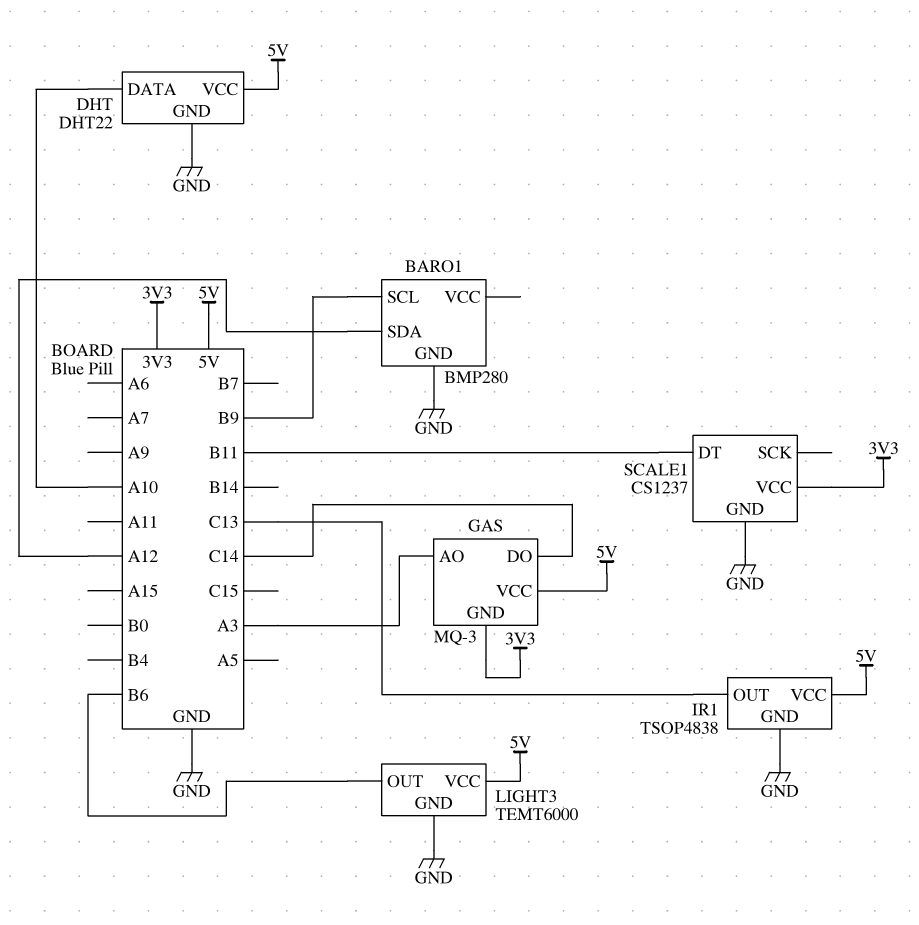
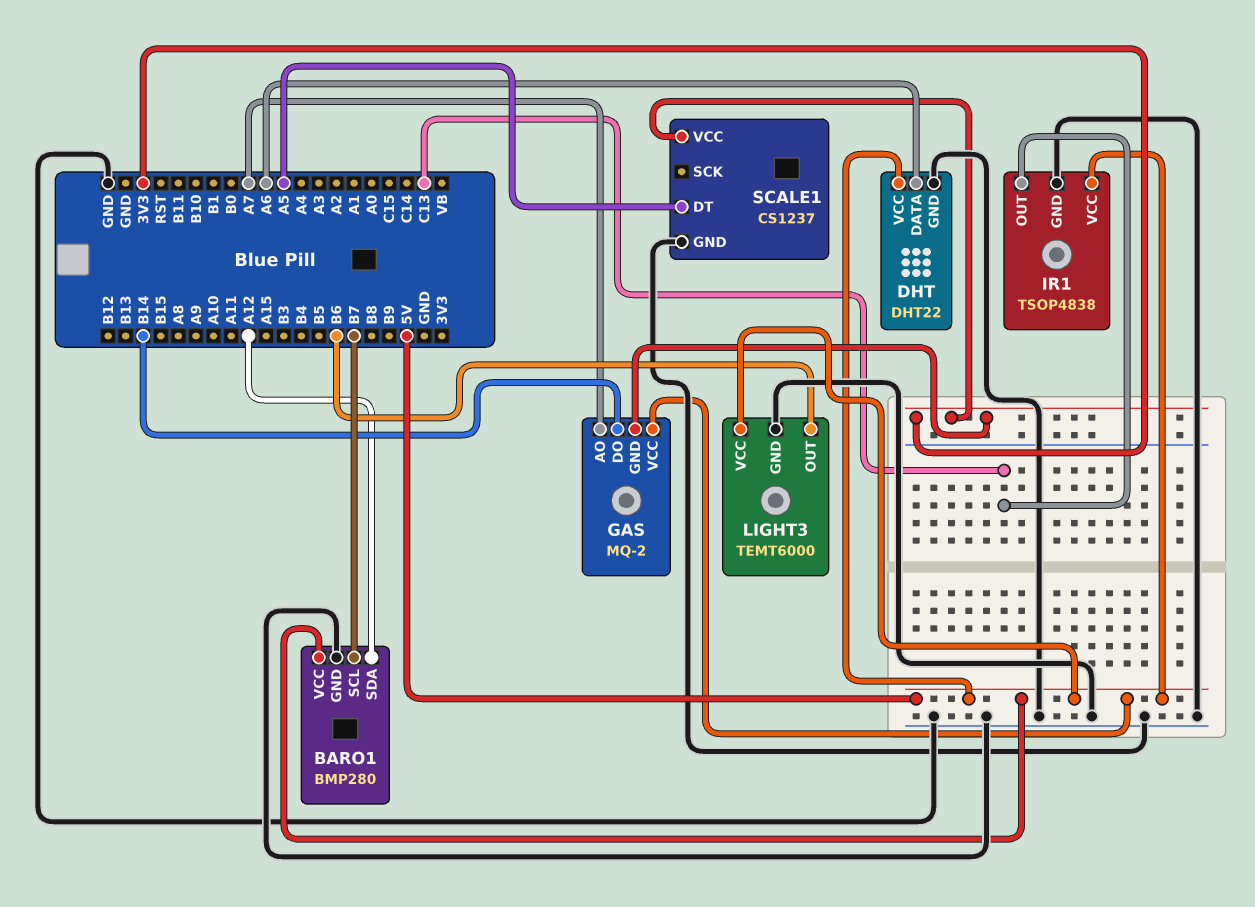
BARO1 pin SCL: B9 -> B7
BARO1 pin VCC: none -> 5V
DHT pin DATA: A10 -> A6
GAS: MQ-3 -> MQ-2
GAS pin AO: A3 -> A7
GAS pin DO: C14 -> B14
SCALE1 pin DT: B11 -> A5

